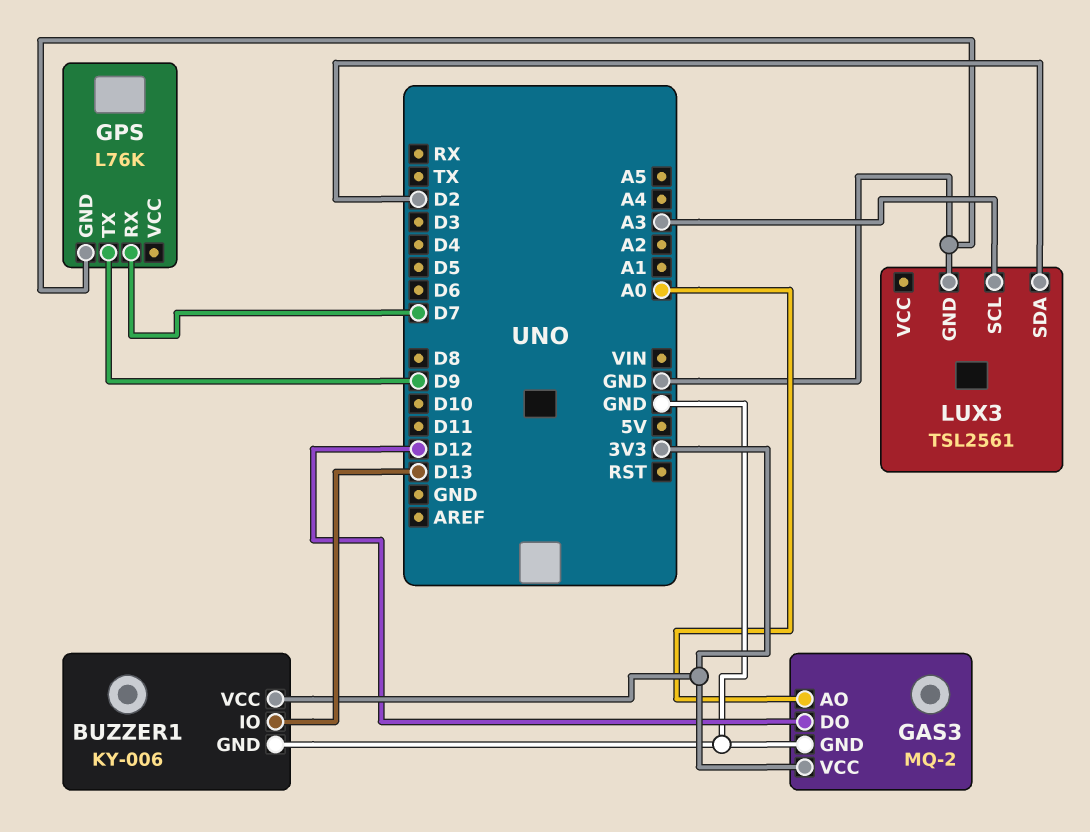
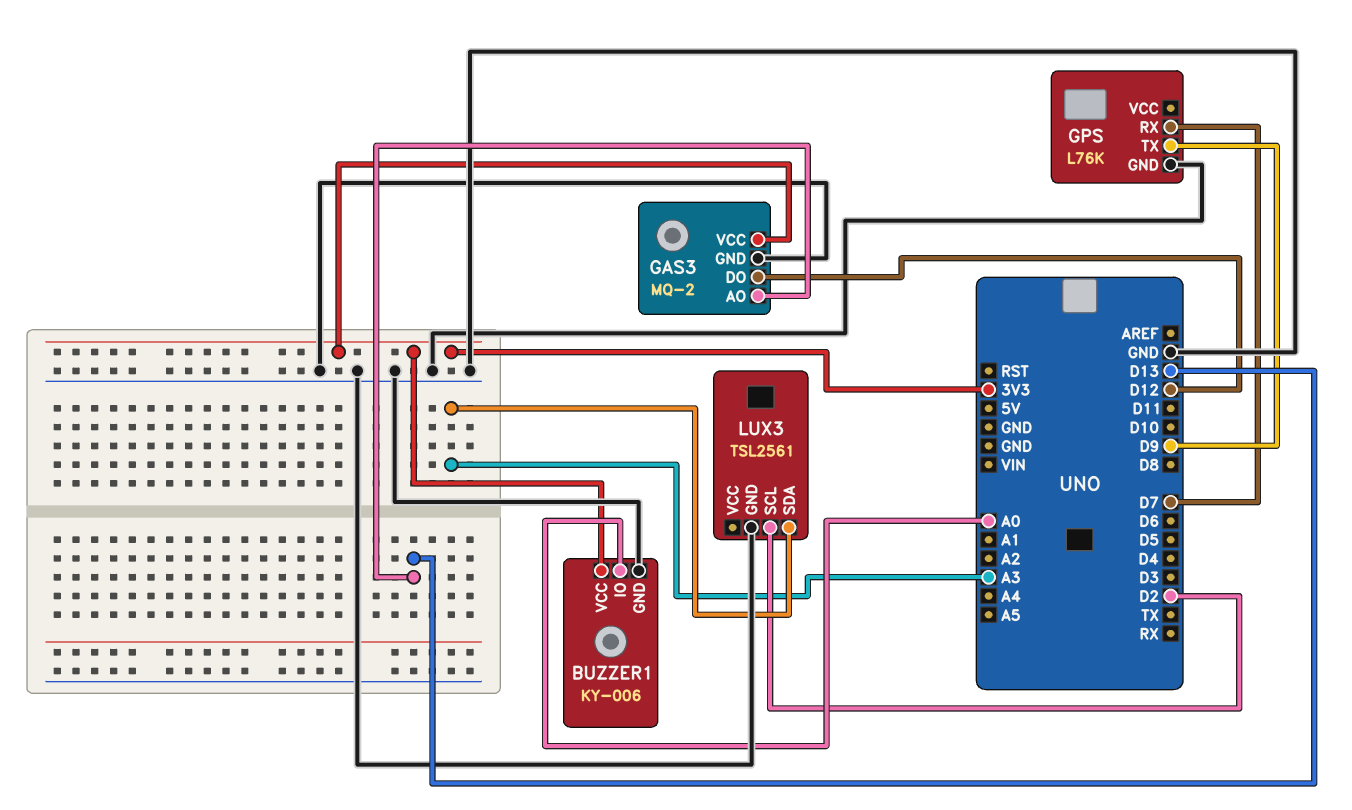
BUZZER1 pin IO: D13 -> A0
GAS3 pin AO: A0 -> D13
LUX3 pin SCL: A3 -> D2
LUX3 pin SDA: D2 -> A3

